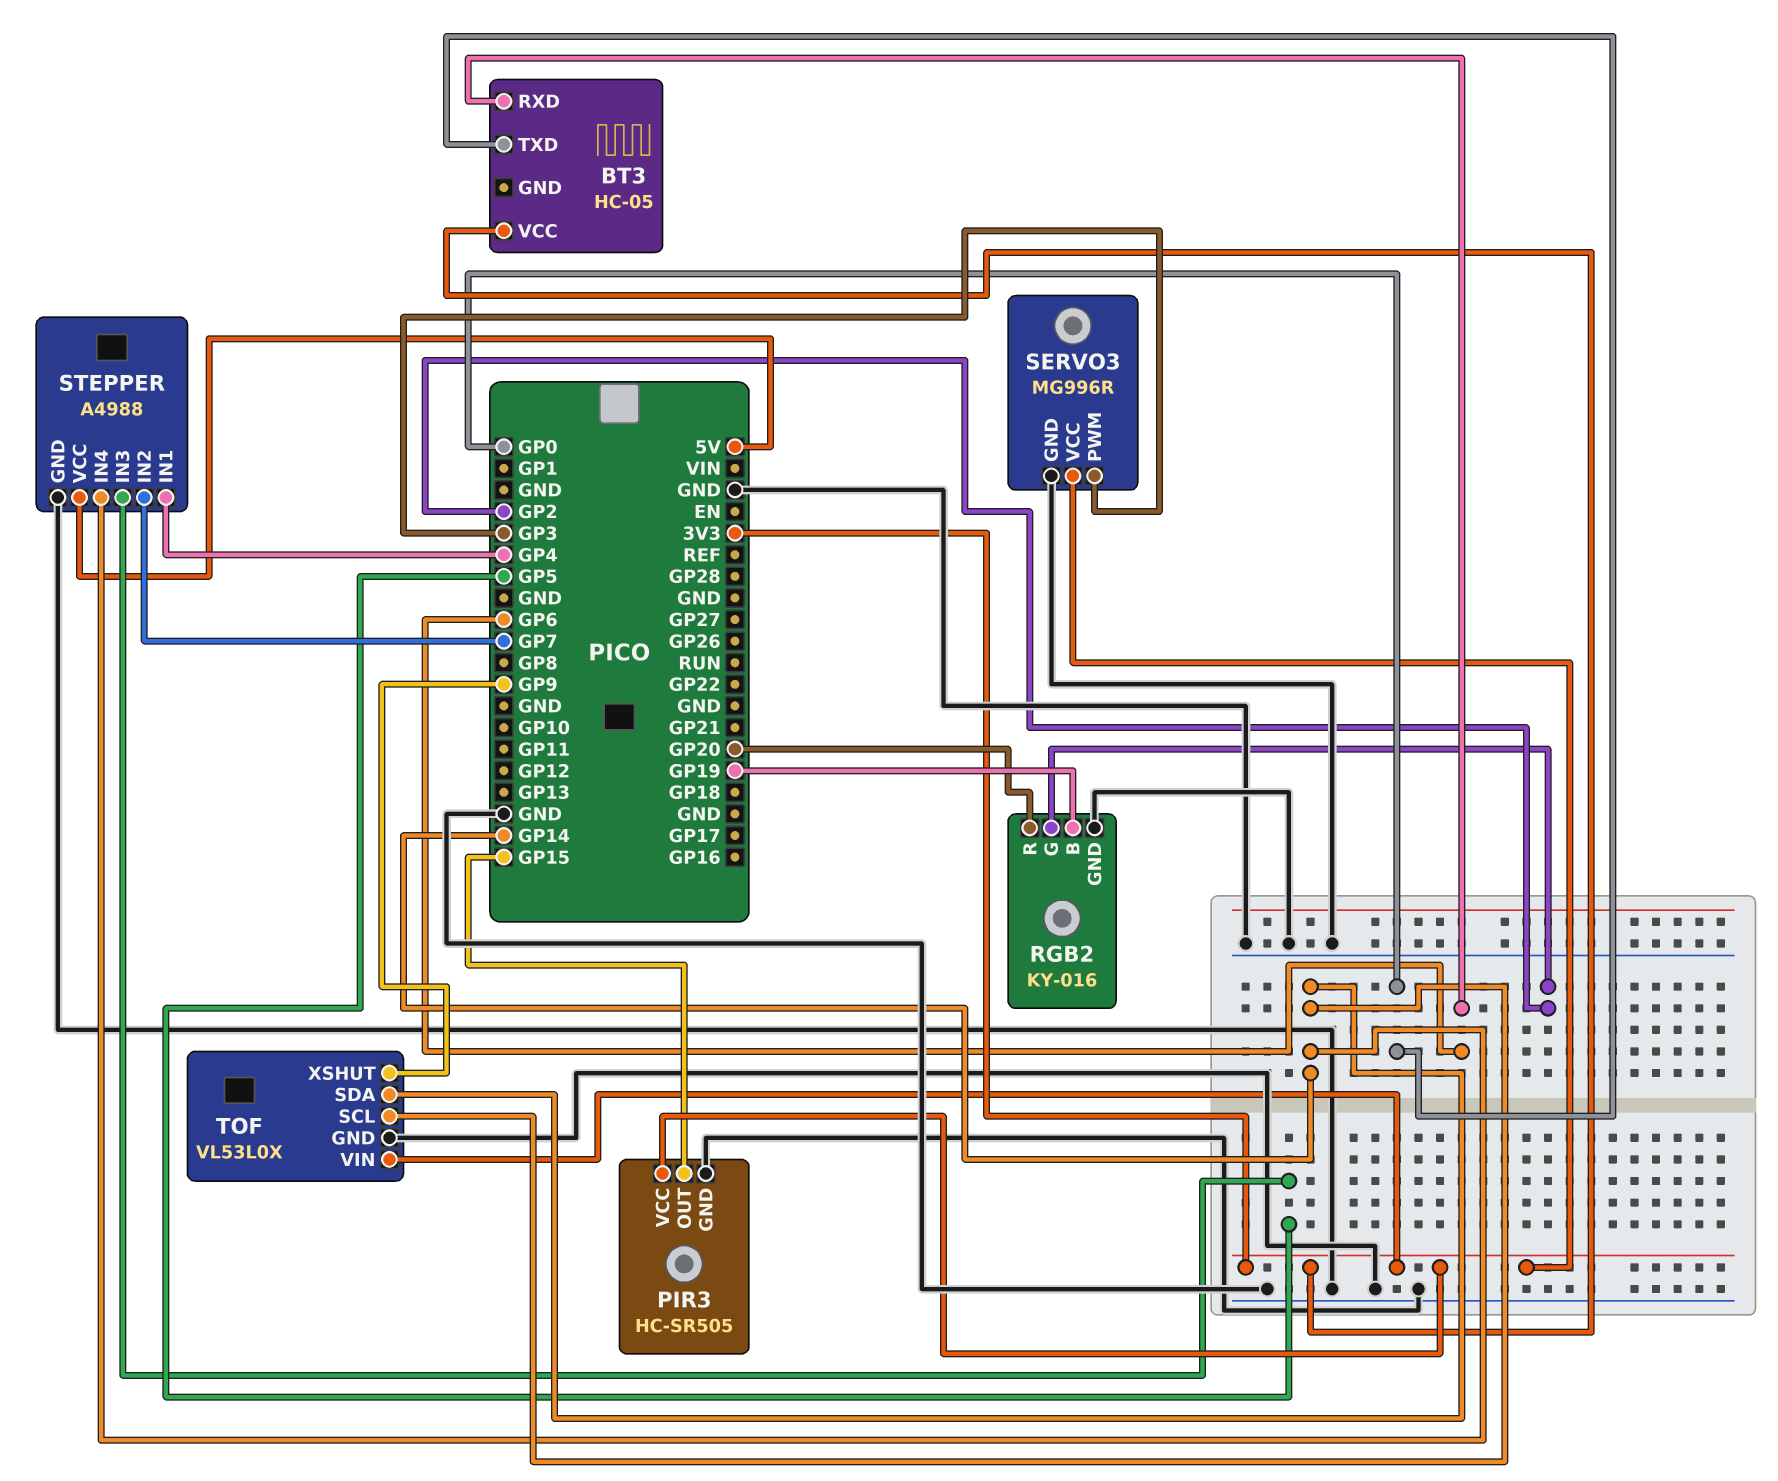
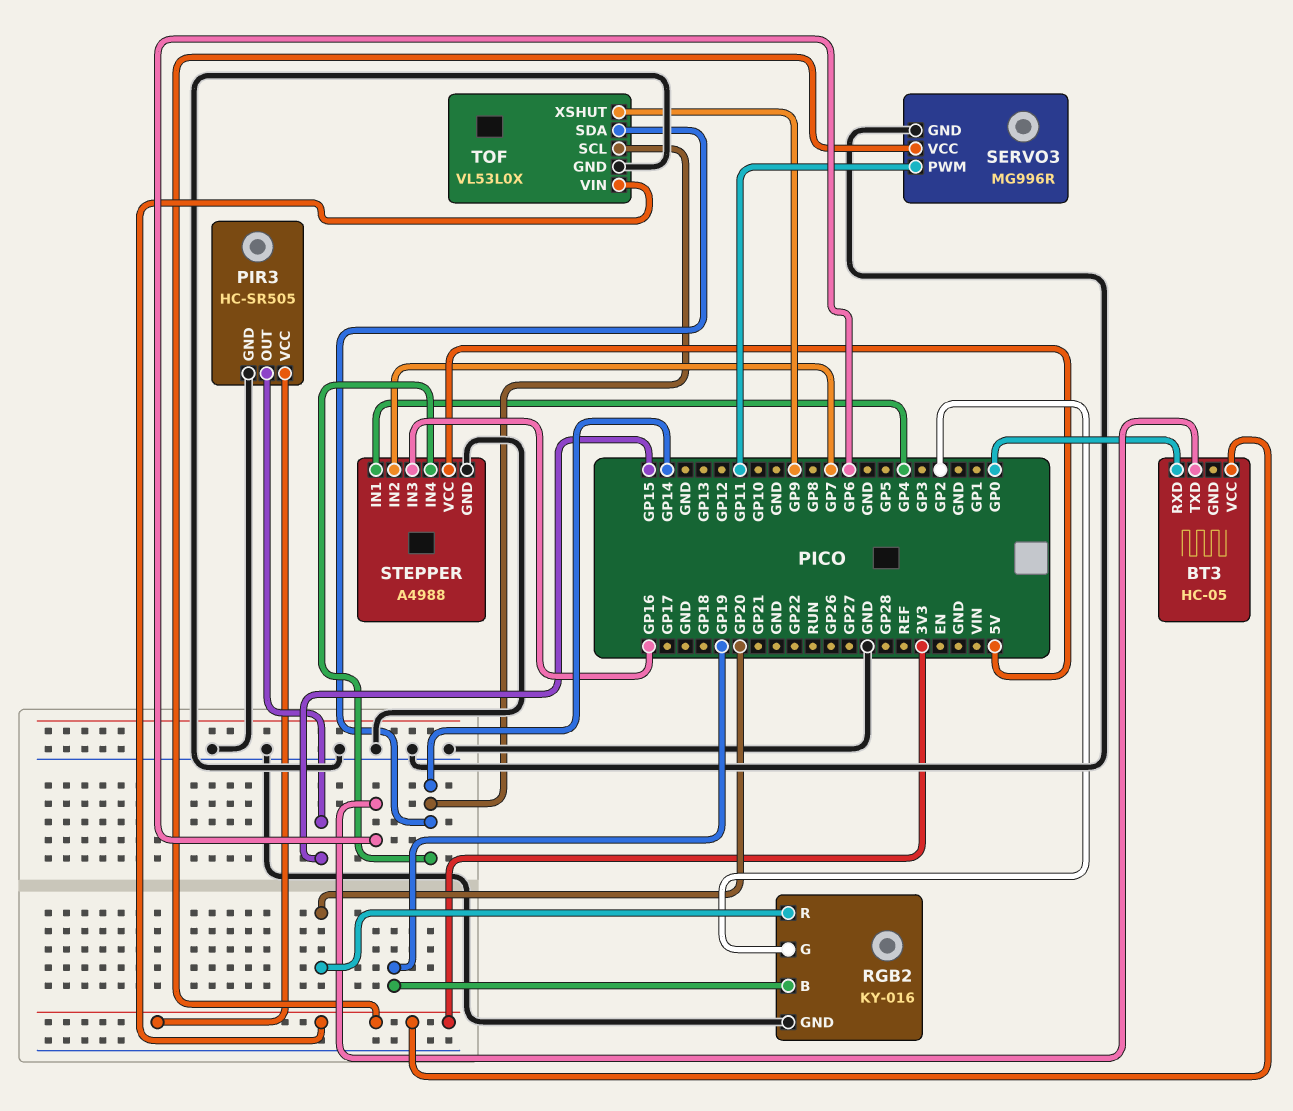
BT3 pin RXD: GP6 -> GP0
BT3 pin TXD: GP0 -> GP6
SERVO3 pin PWM: GP3 -> GP11
STEPPER pin IN3: GP5 -> GP16

